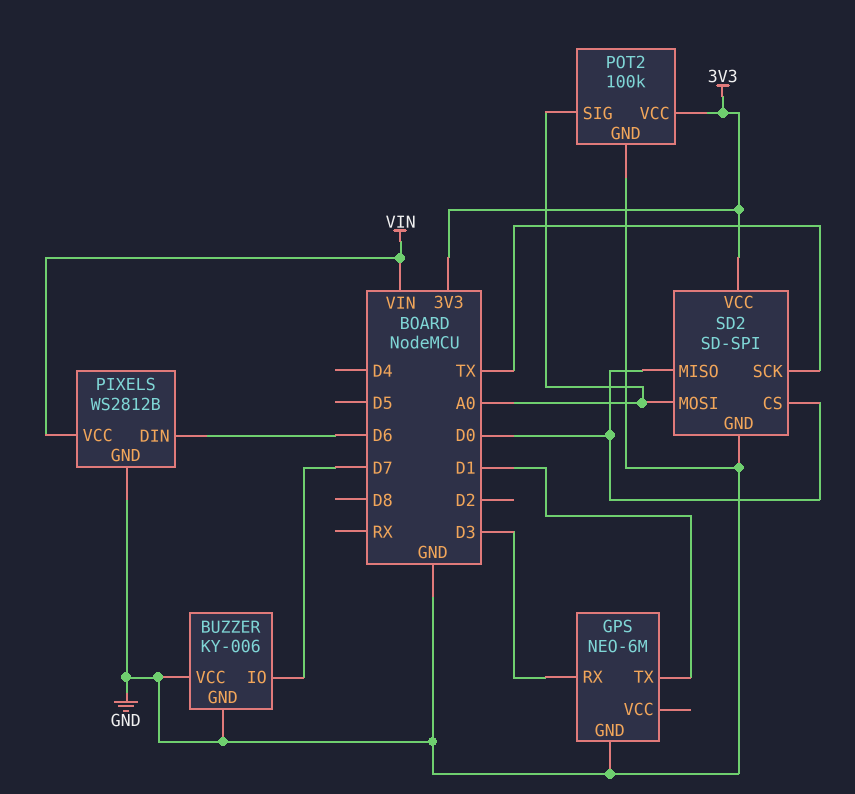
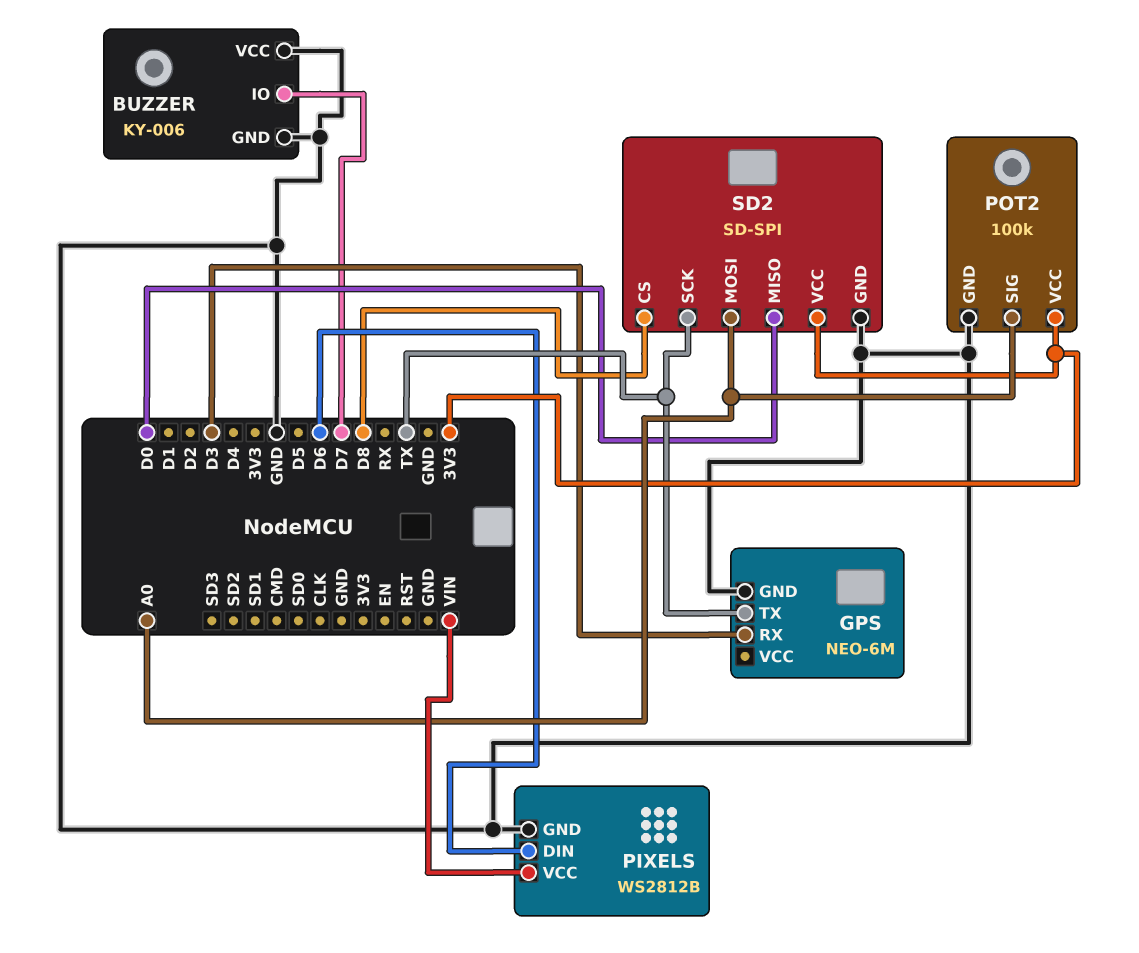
GPS pin TX: D1 -> TX
SD2 pin CS: D0 -> D8

